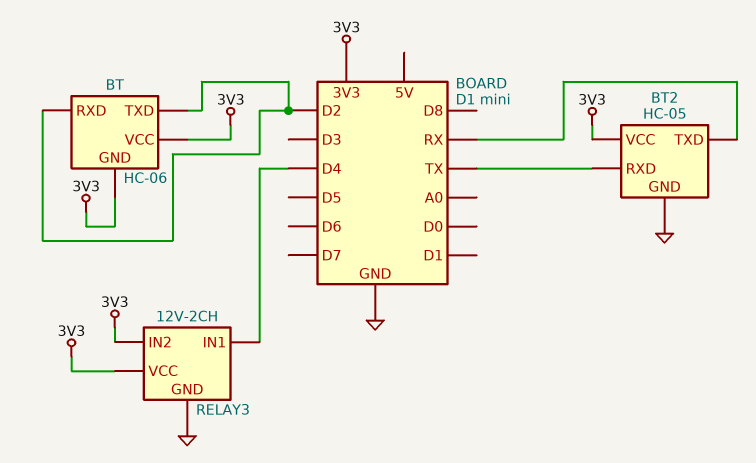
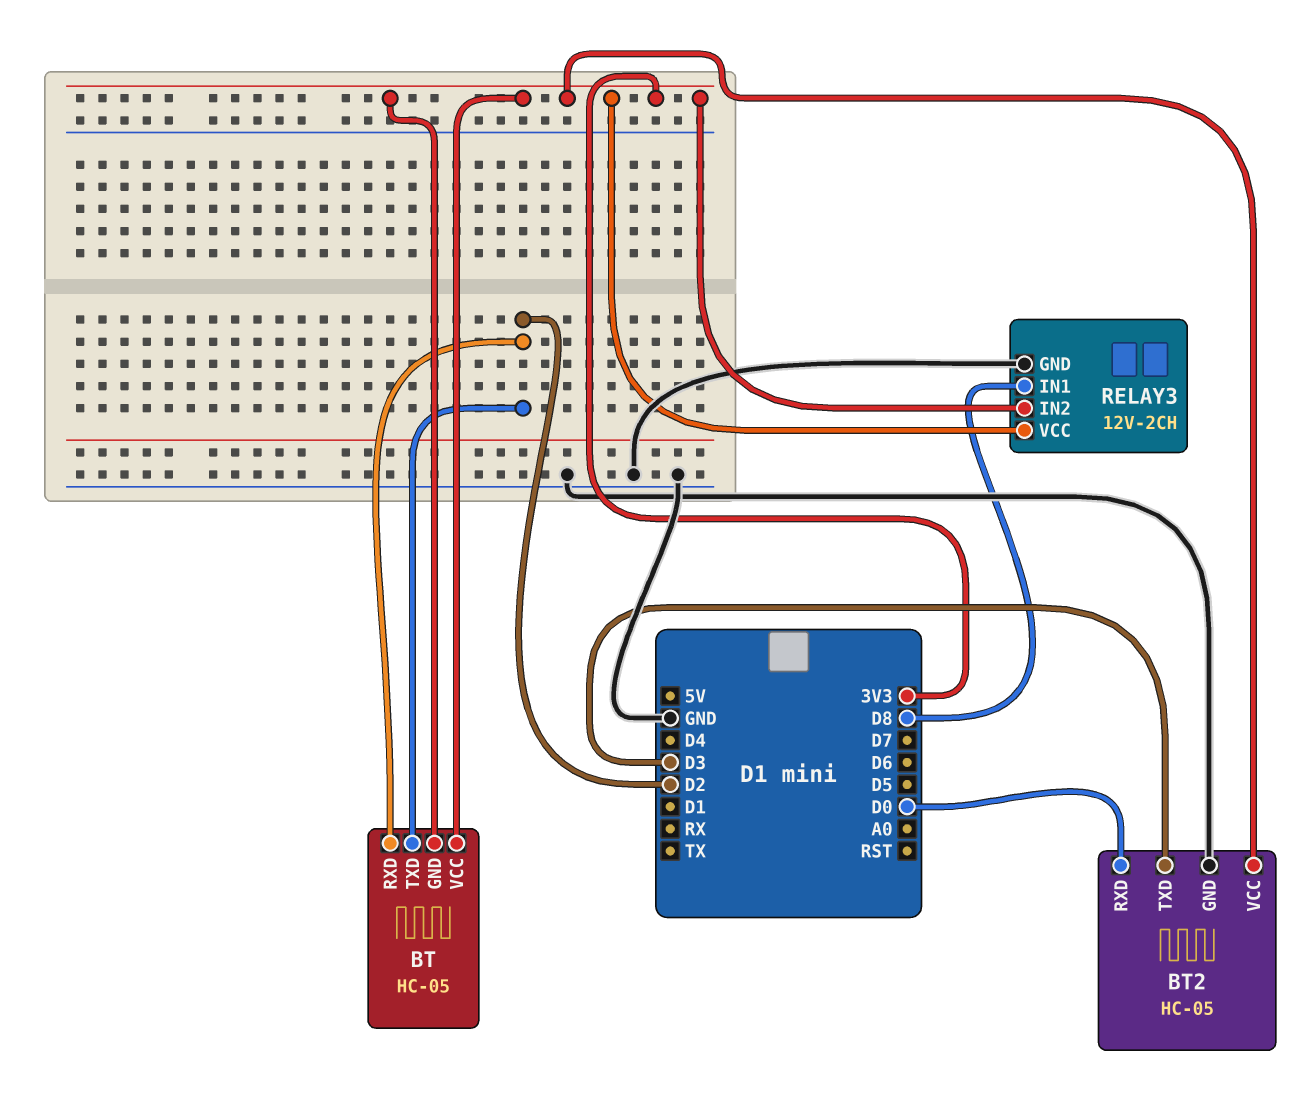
BT: HC-06 -> HC-05
BT2 pin RXD: TX -> D0
BT2 pin TXD: RX -> D3
RELAY3 pin IN1: D4 -> D8

